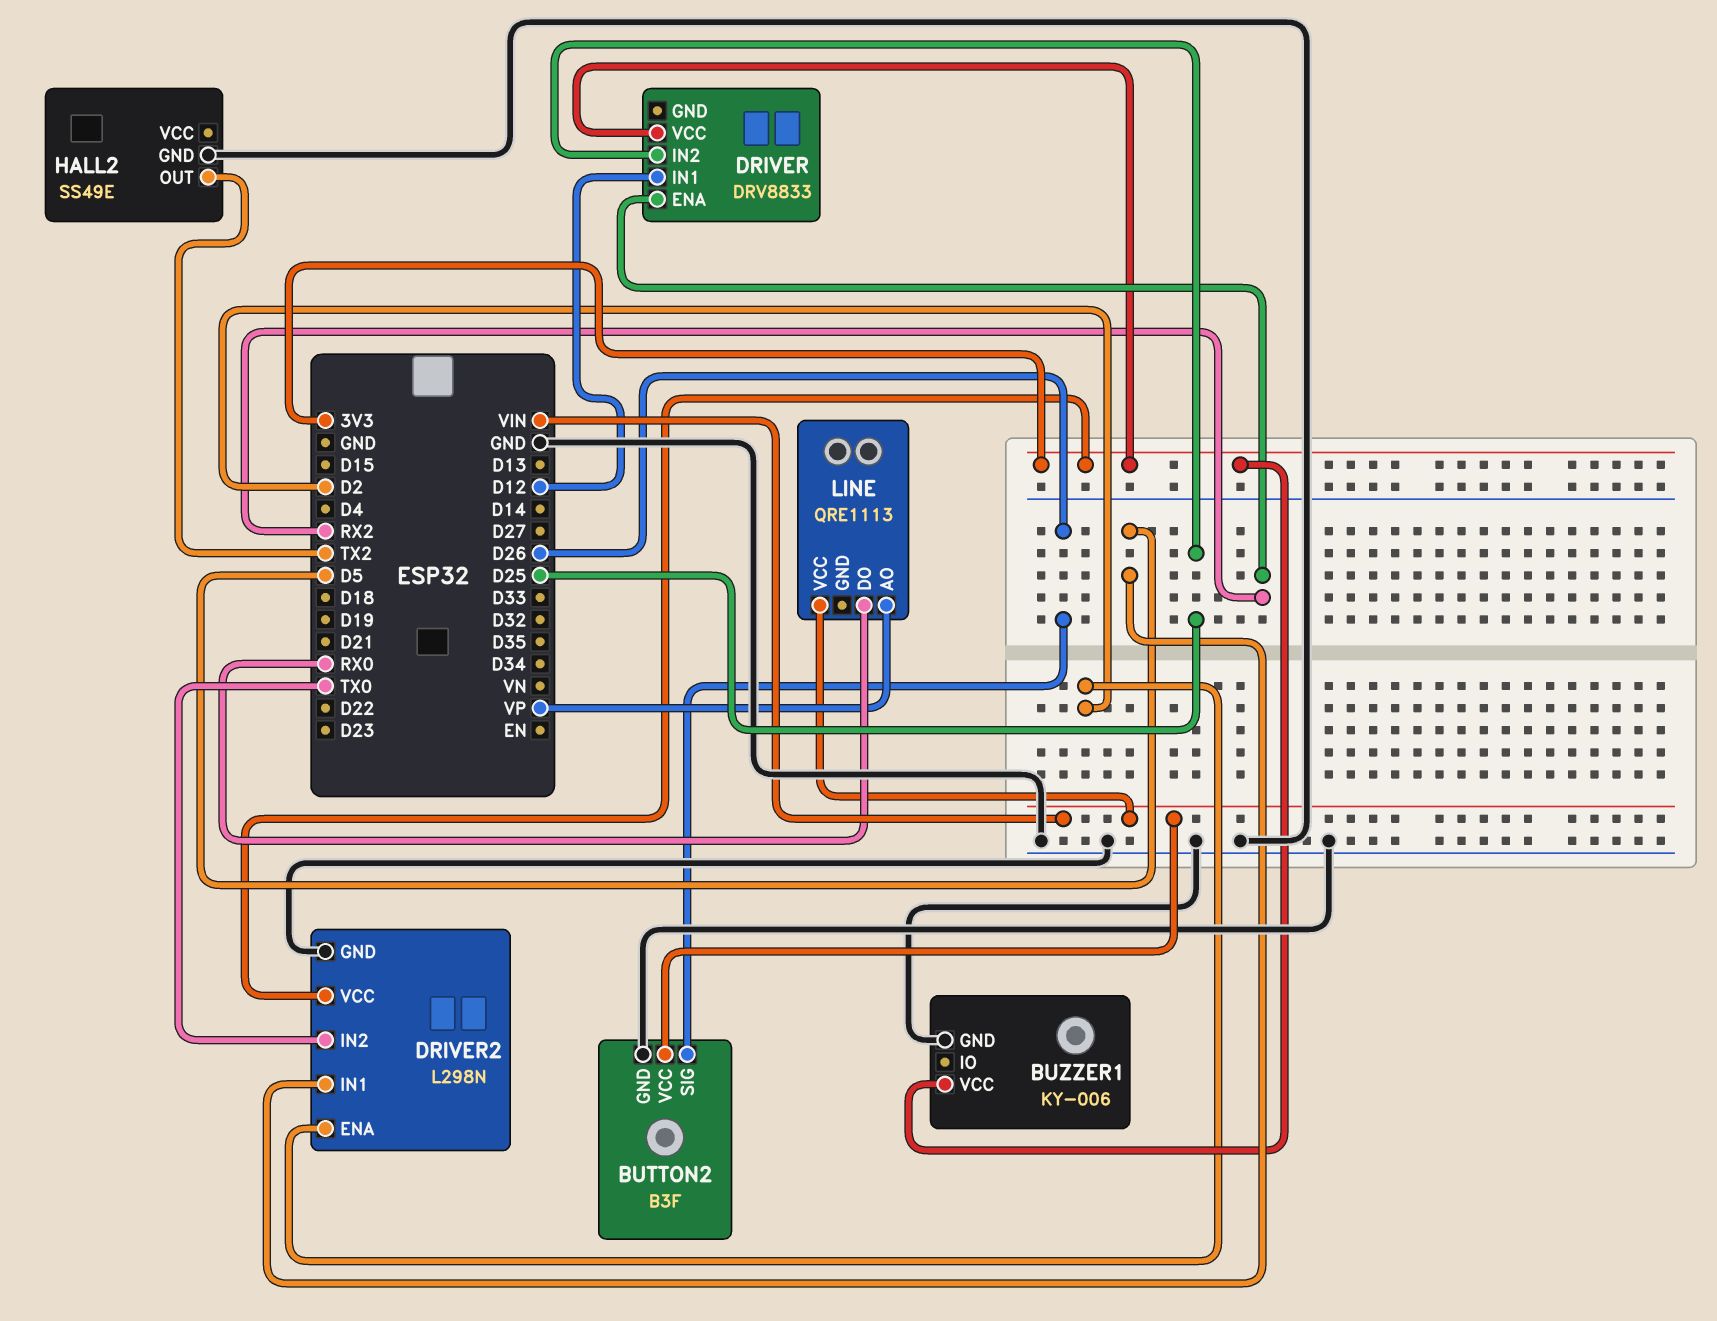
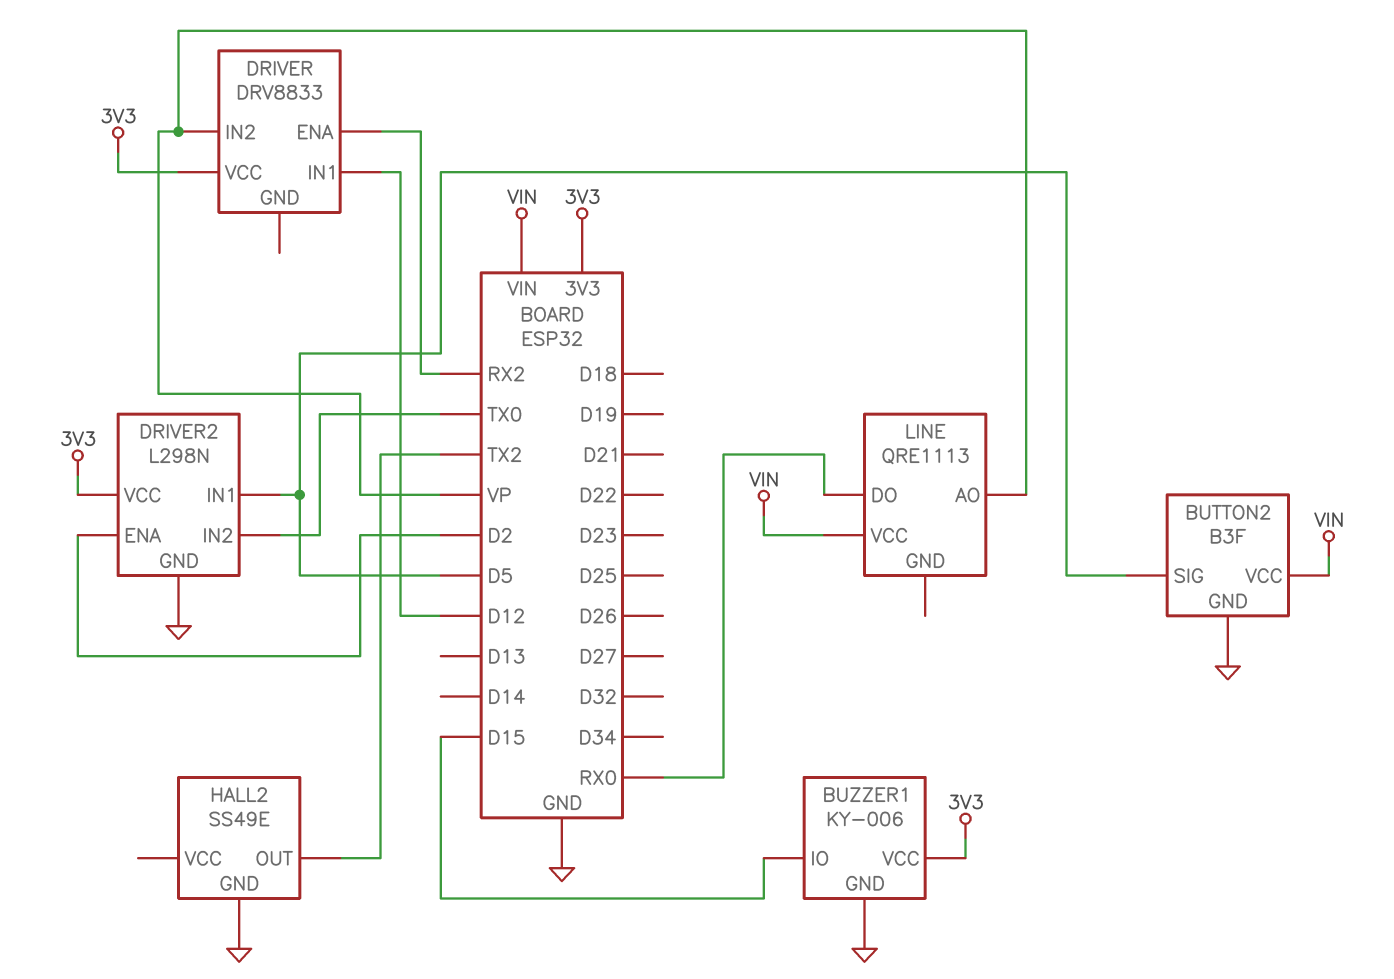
BUTTON2 pin SIG: D26 -> D5
BUZZER1 pin IO: none -> D15
DRIVER pin IN2: D25 -> VP

